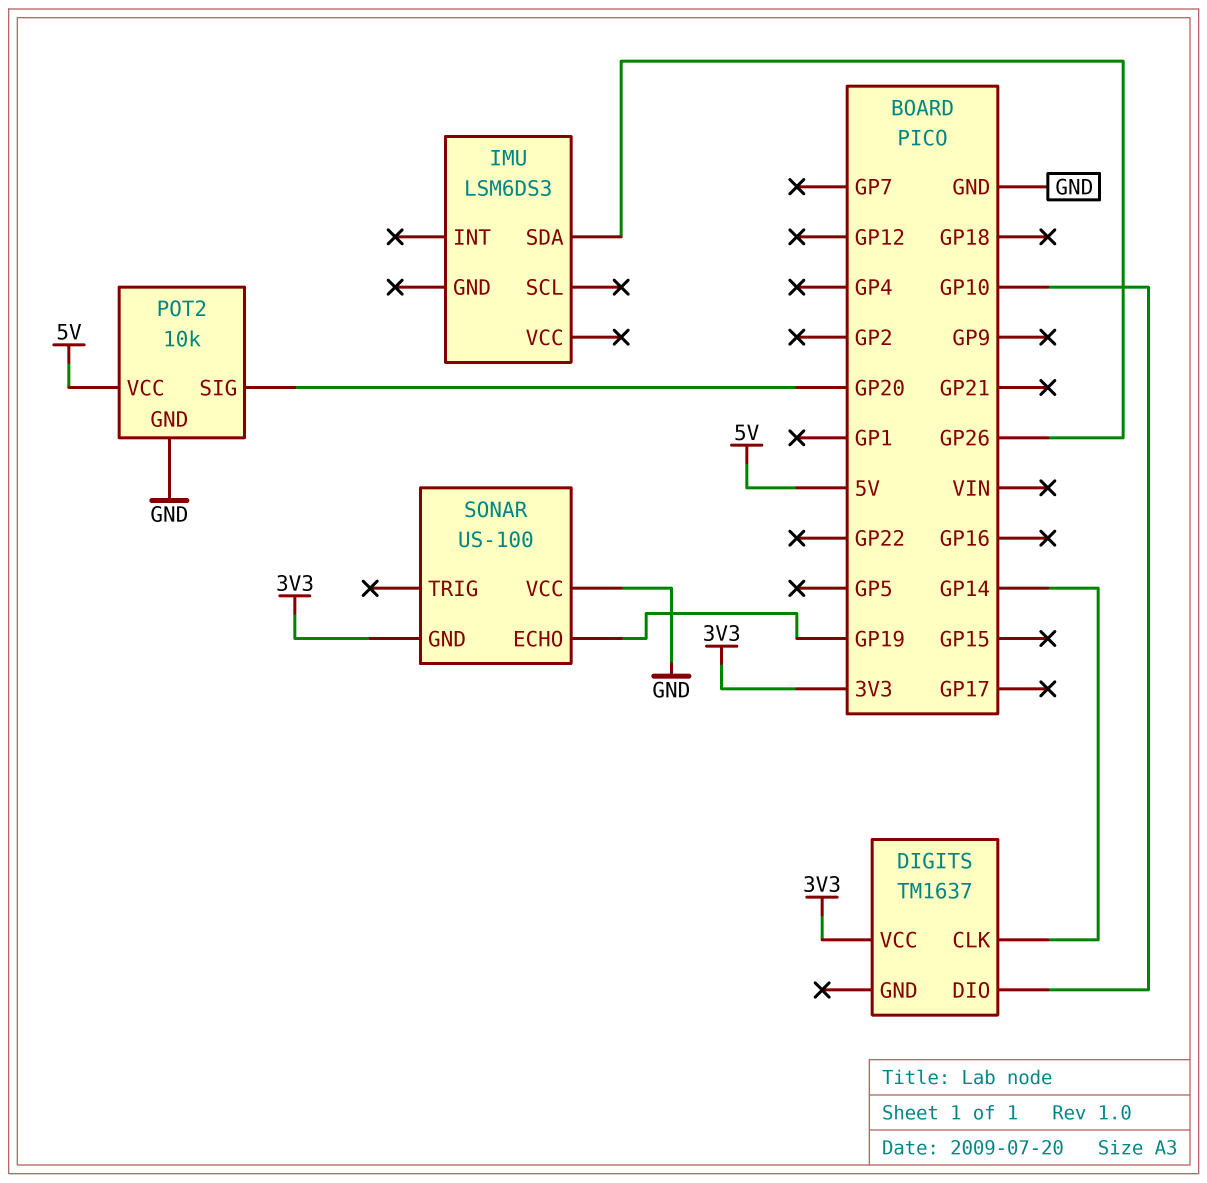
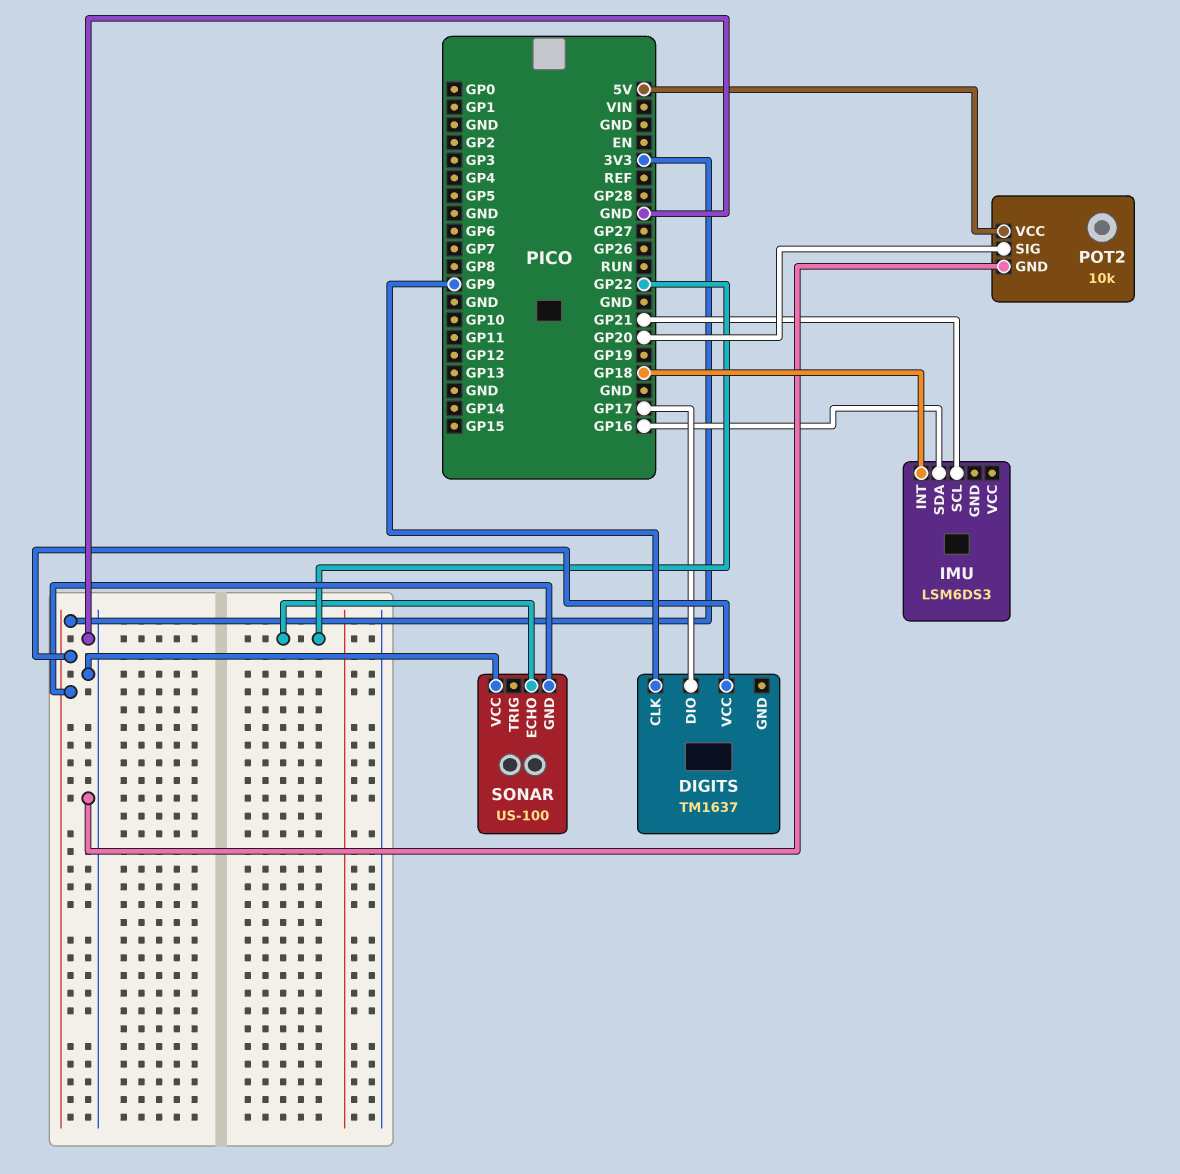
DIGITS pin CLK: GP14 -> GP9
DIGITS pin DIO: GP10 -> GP17
IMU pin INT: none -> GP18
IMU pin SCL: none -> GP21
IMU pin SDA: GP26 -> GP16
SONAR pin ECHO: GP19 -> GP22

